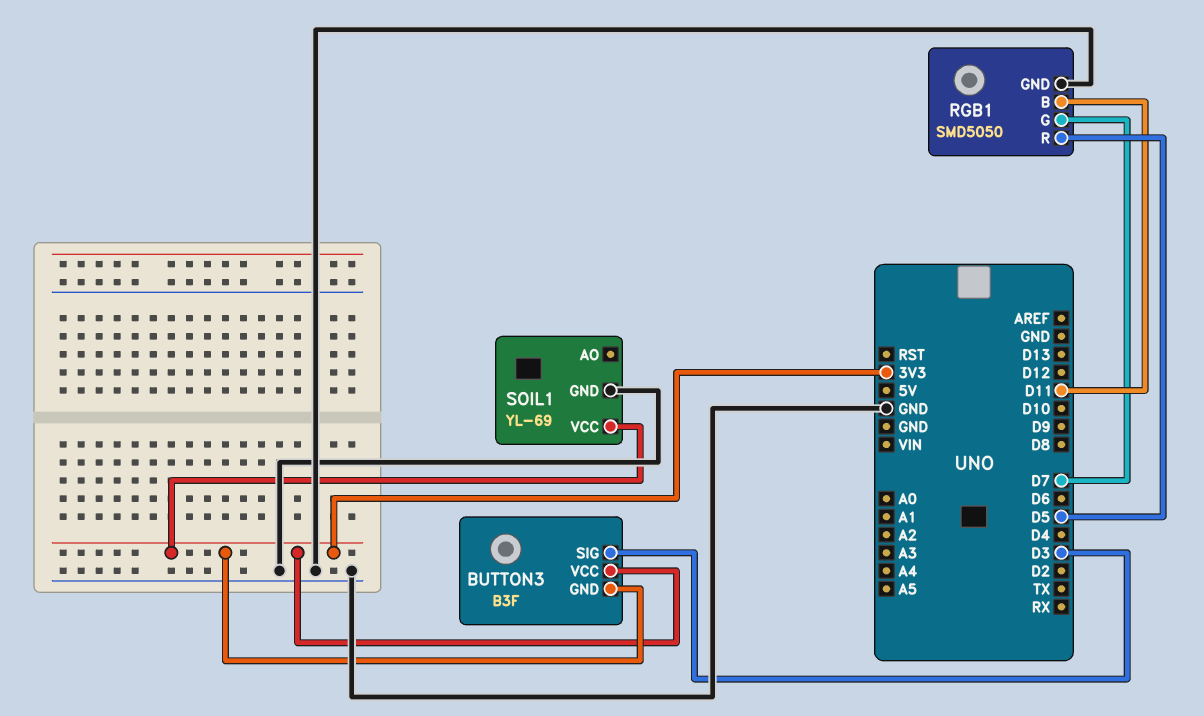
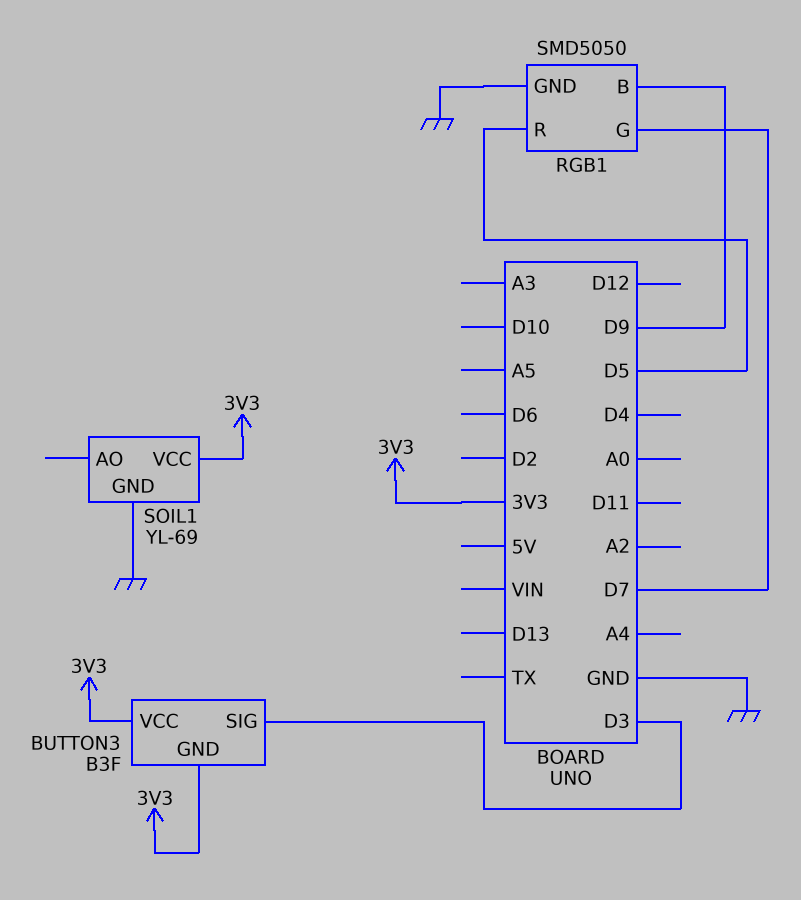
RGB1 pin B: D11 -> D9

